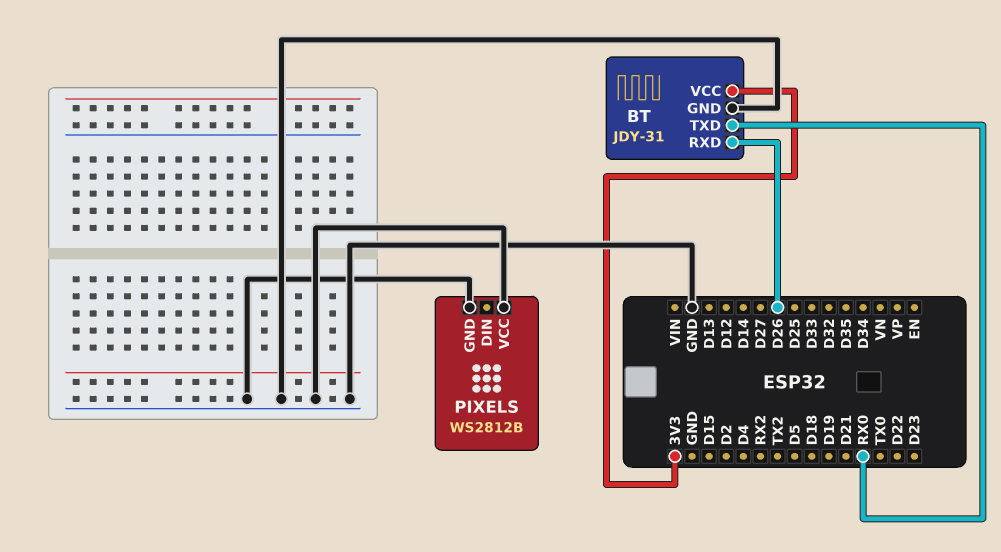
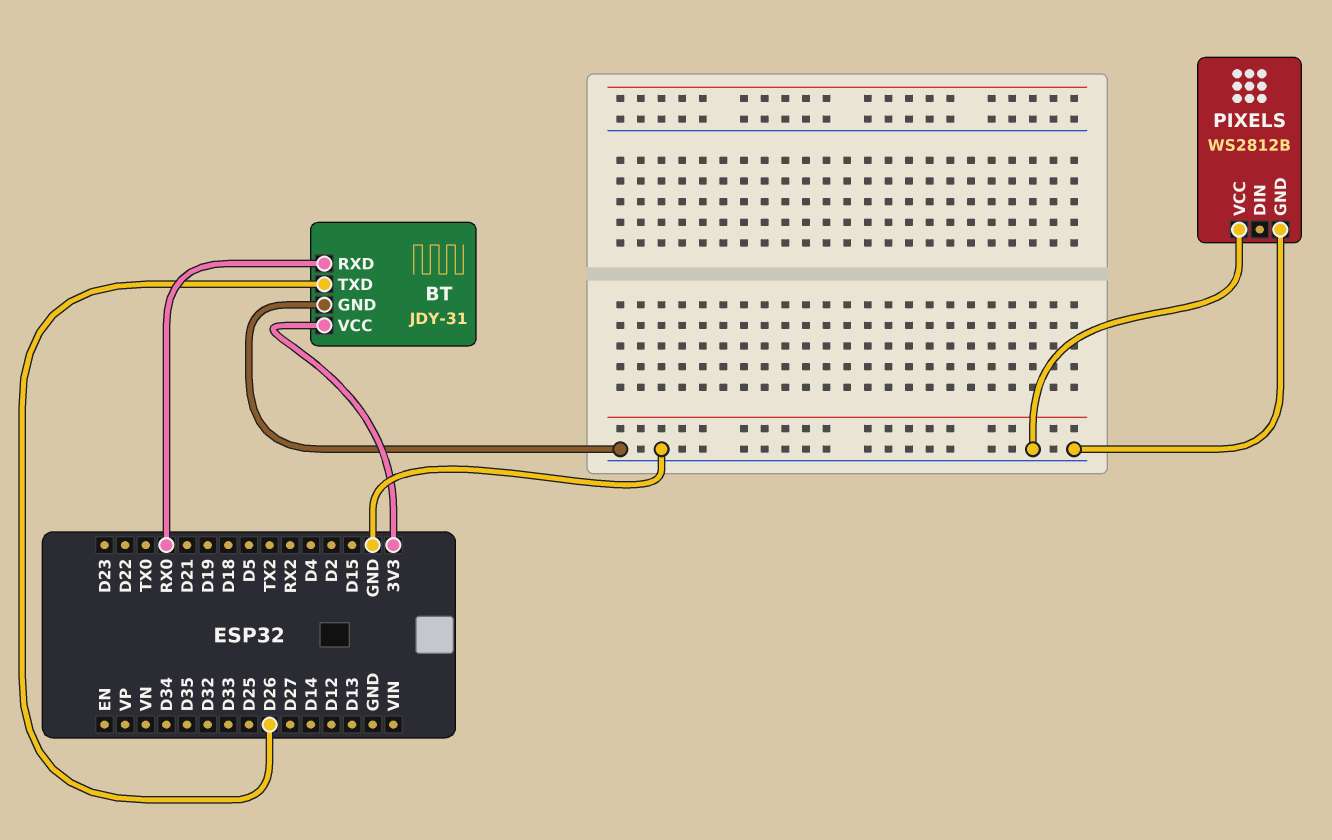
BT pin RXD: D26 -> RX0
BT pin TXD: RX0 -> D26

